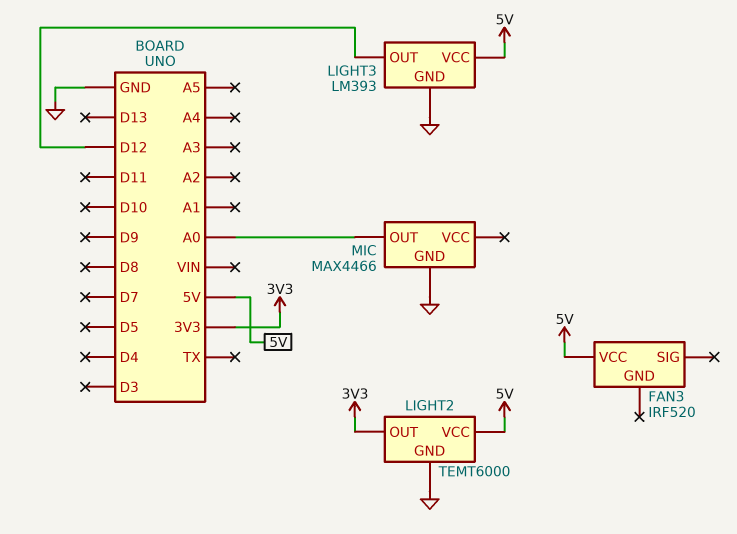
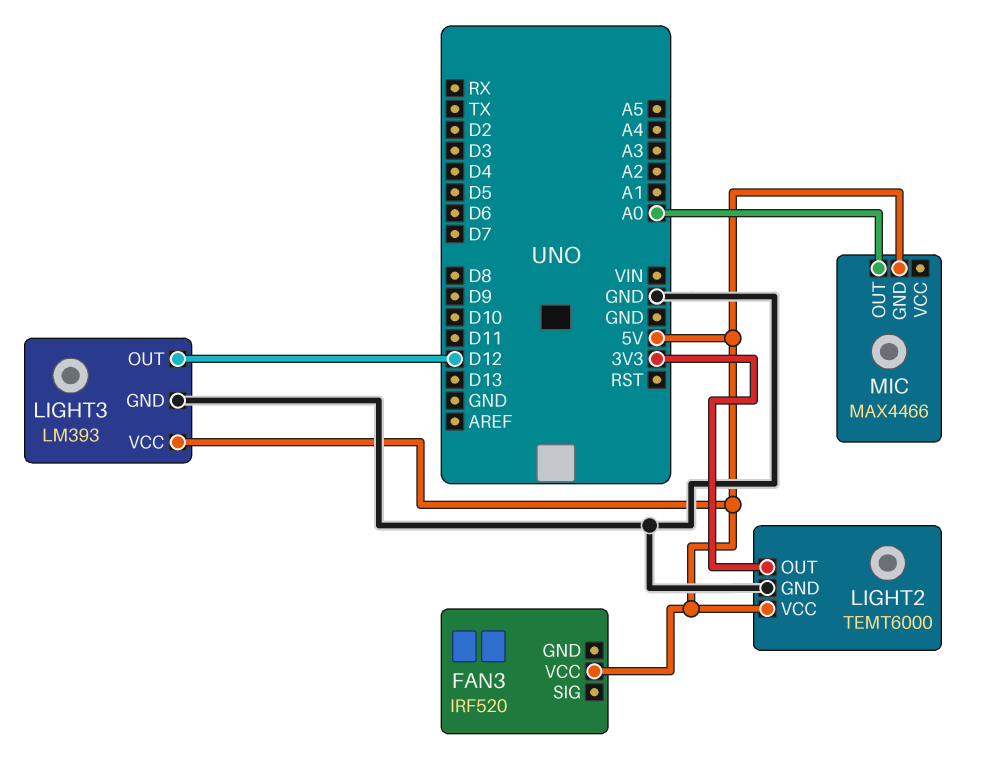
MIC pin GND: GND -> 5V

